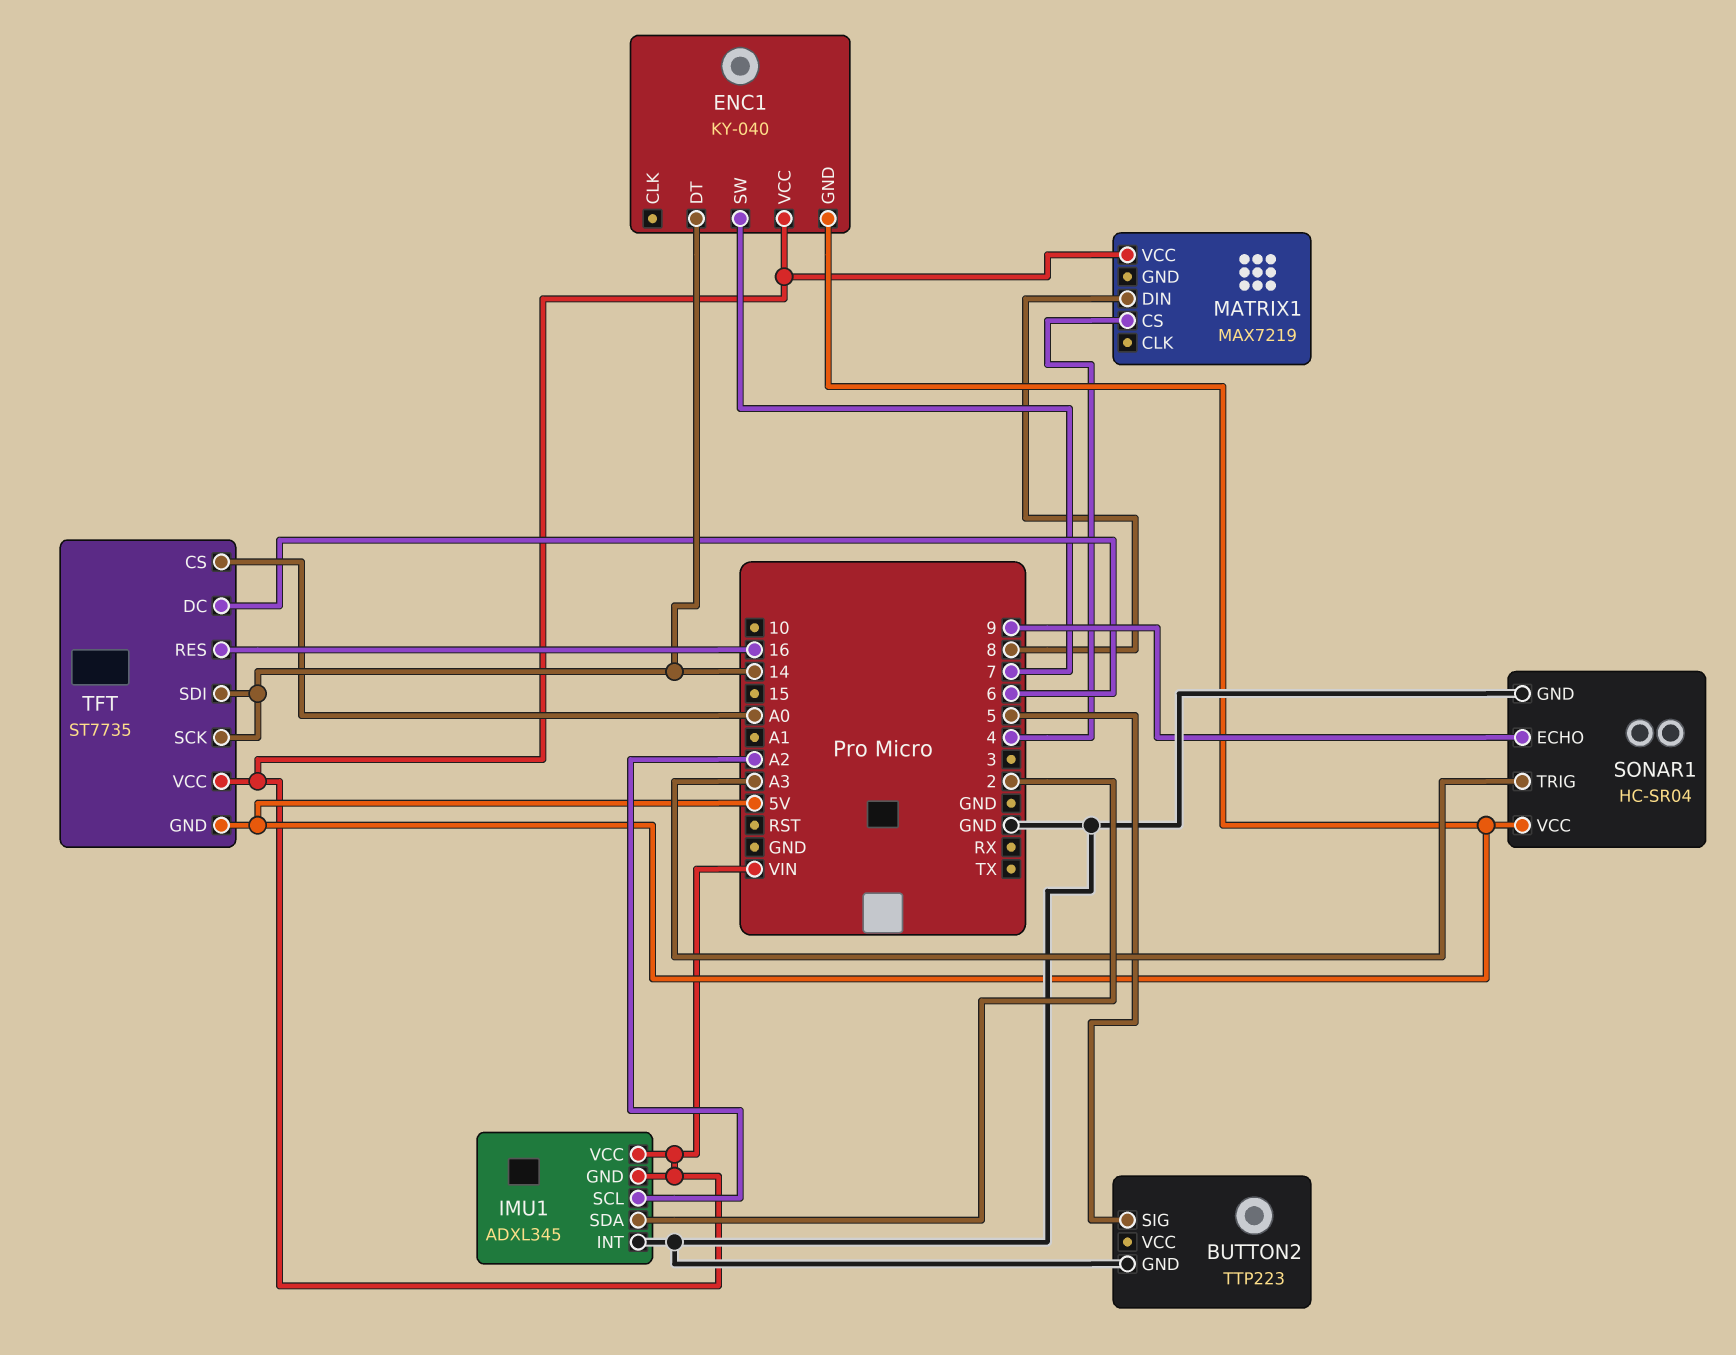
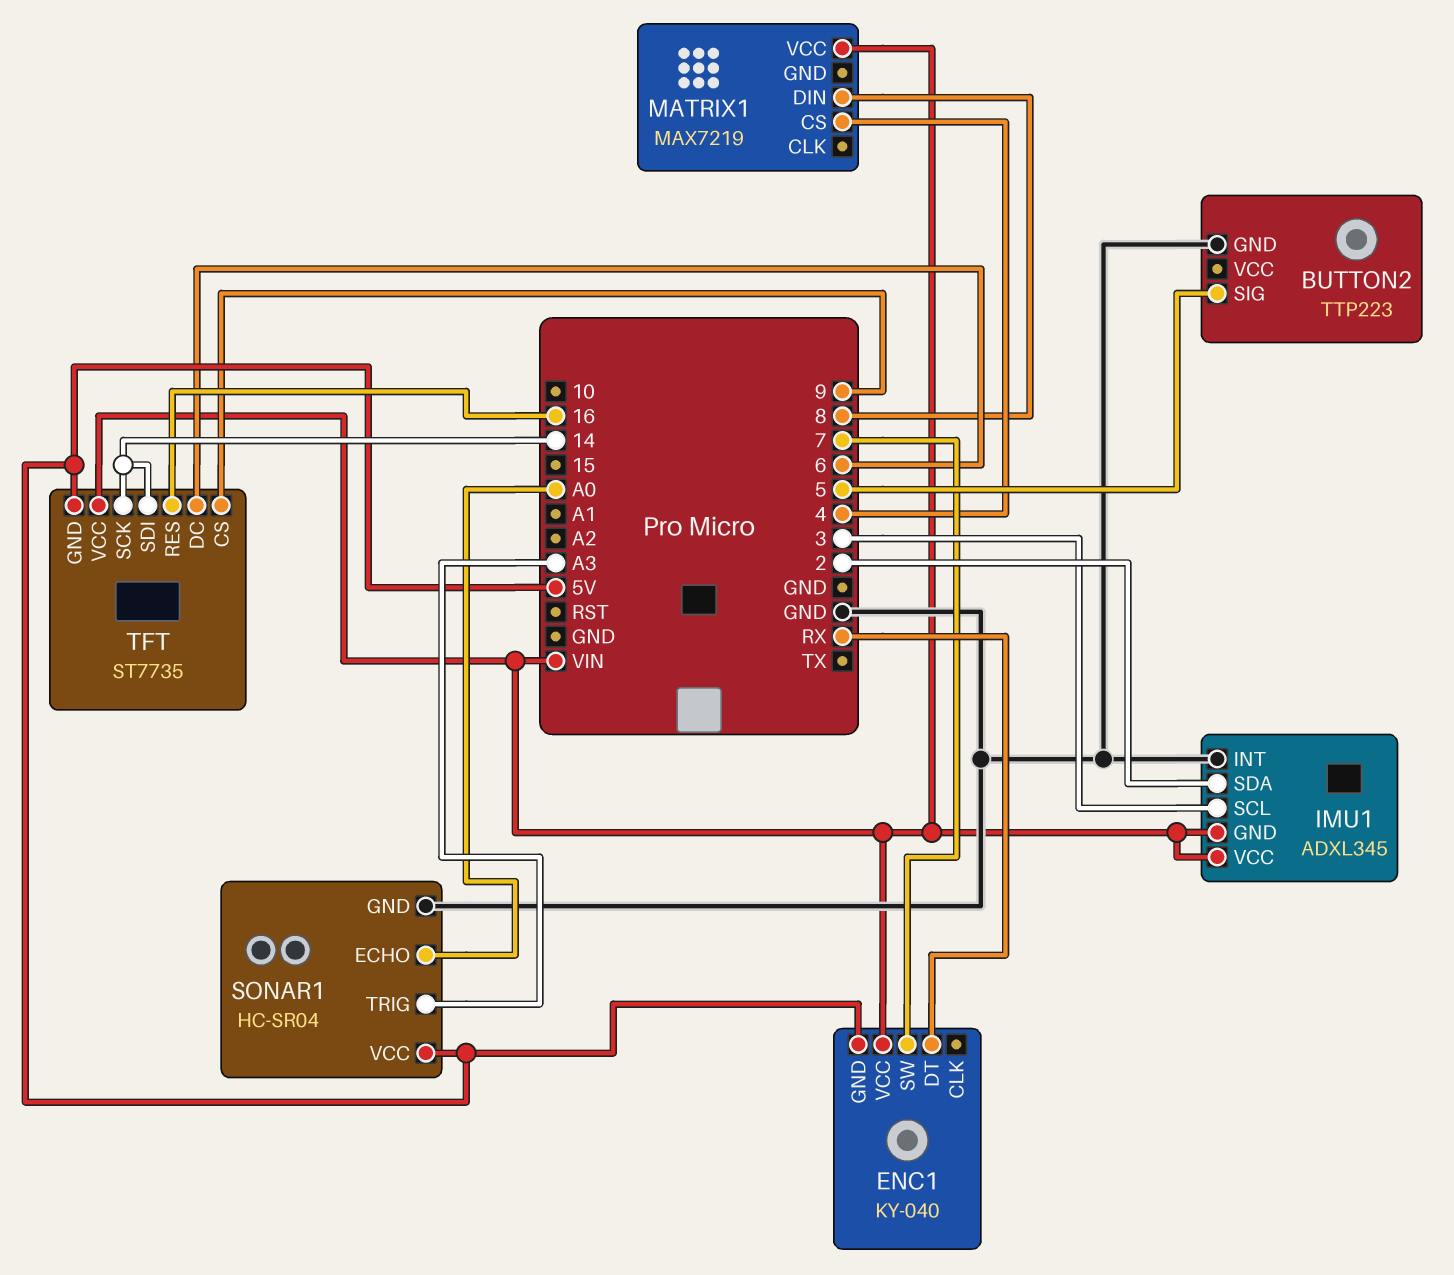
ENC1 pin DT: 14 -> RX
IMU1 pin SCL: A2 -> 3
SONAR1 pin ECHO: 9 -> A0
TFT pin CS: A0 -> 9

